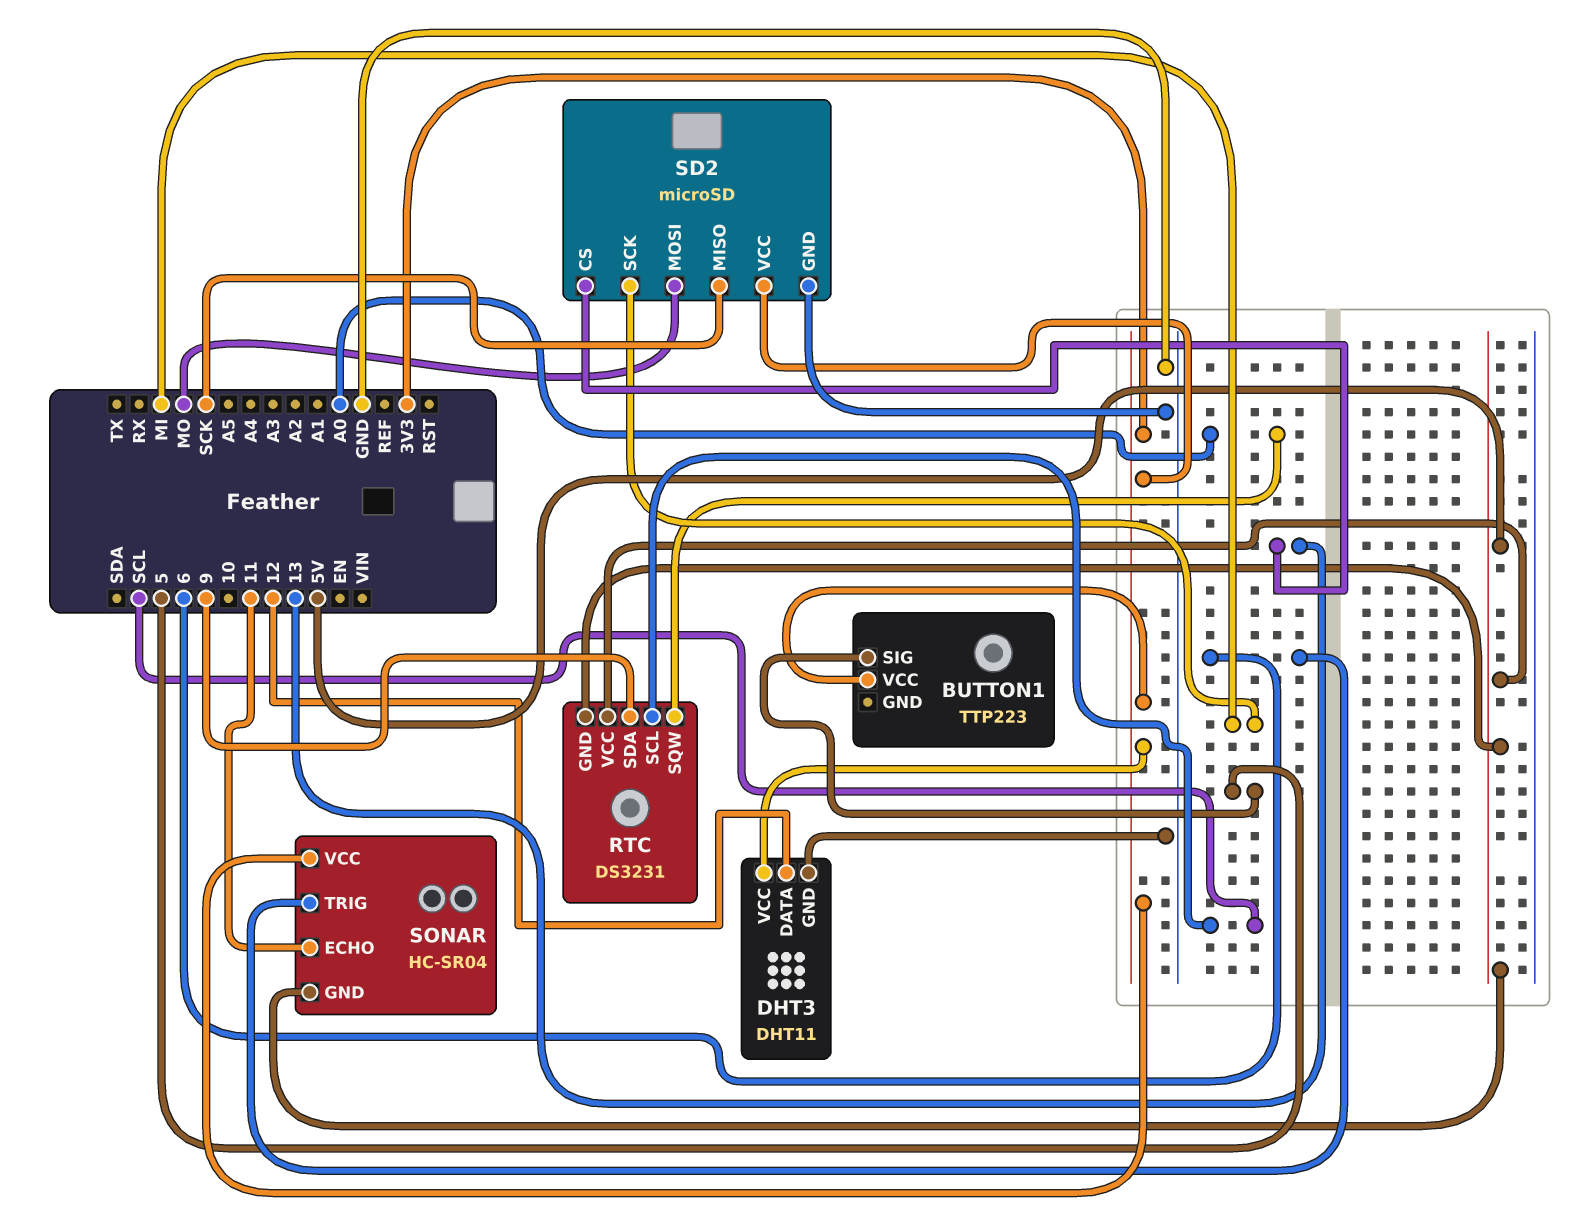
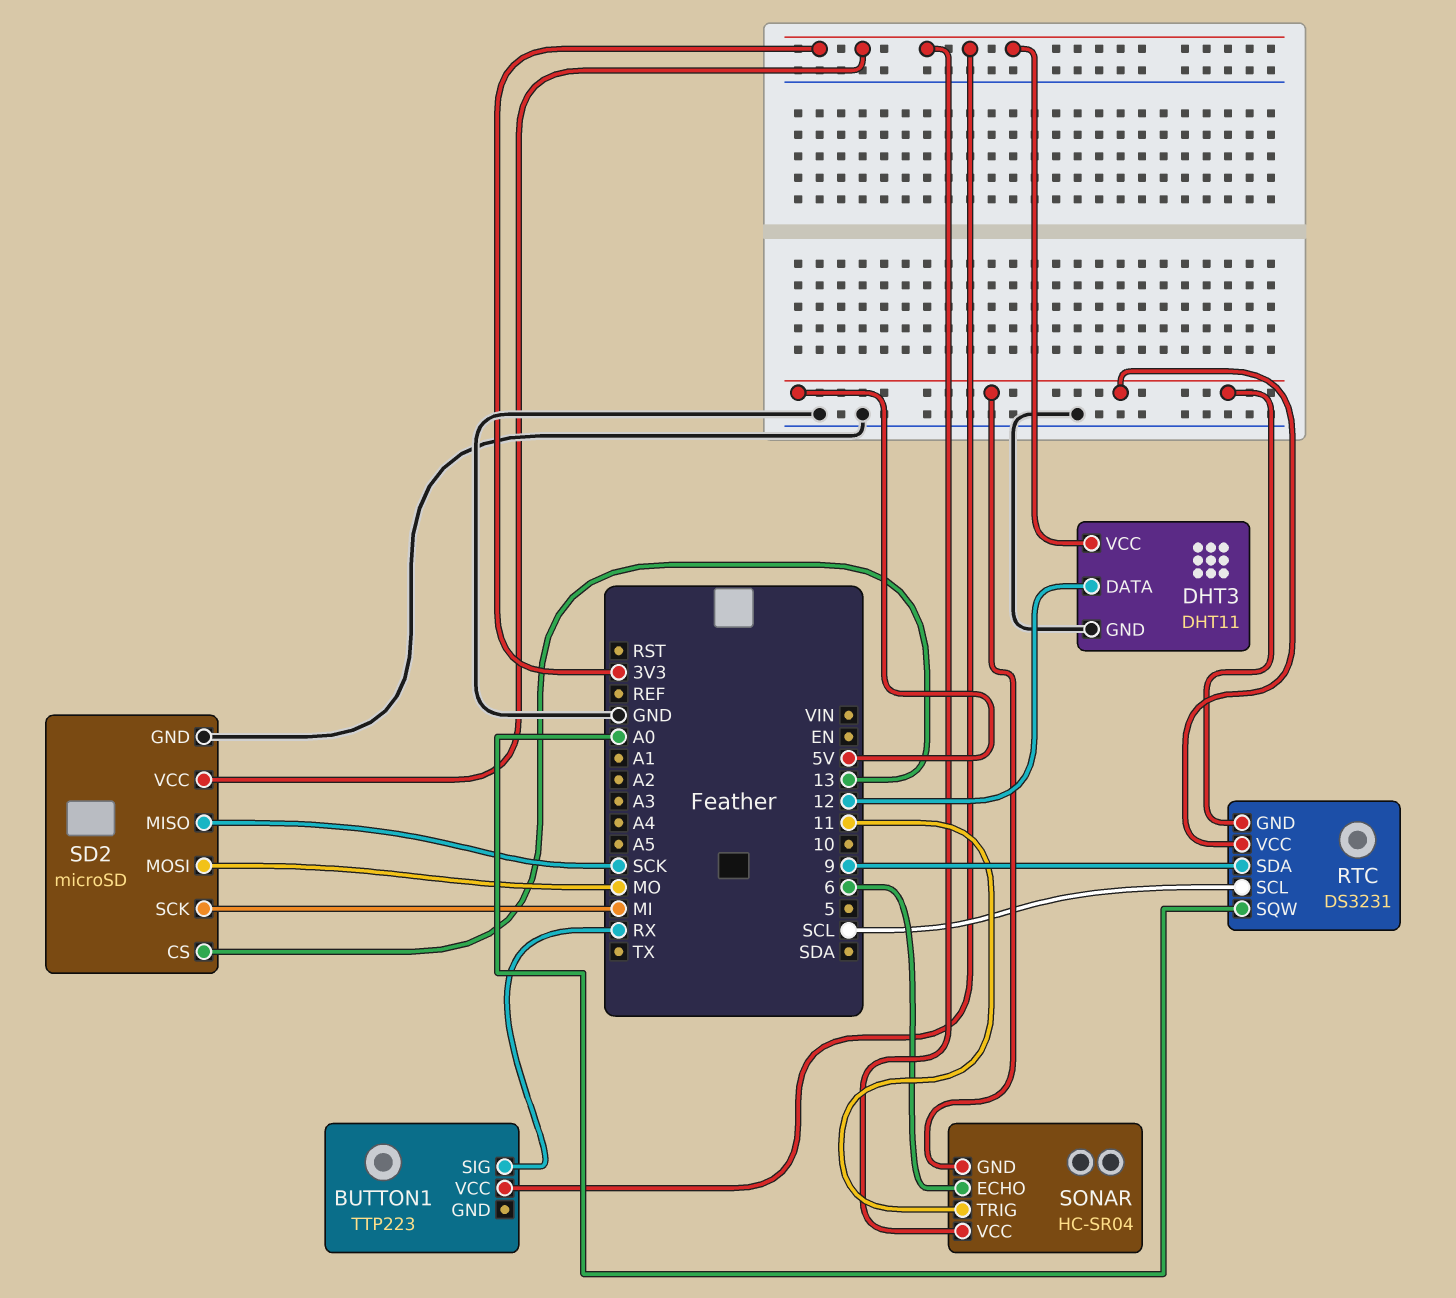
BUTTON1 pin SIG: 5 -> RX
SONAR pin ECHO: 11 -> 6
SONAR pin TRIG: 6 -> 11

